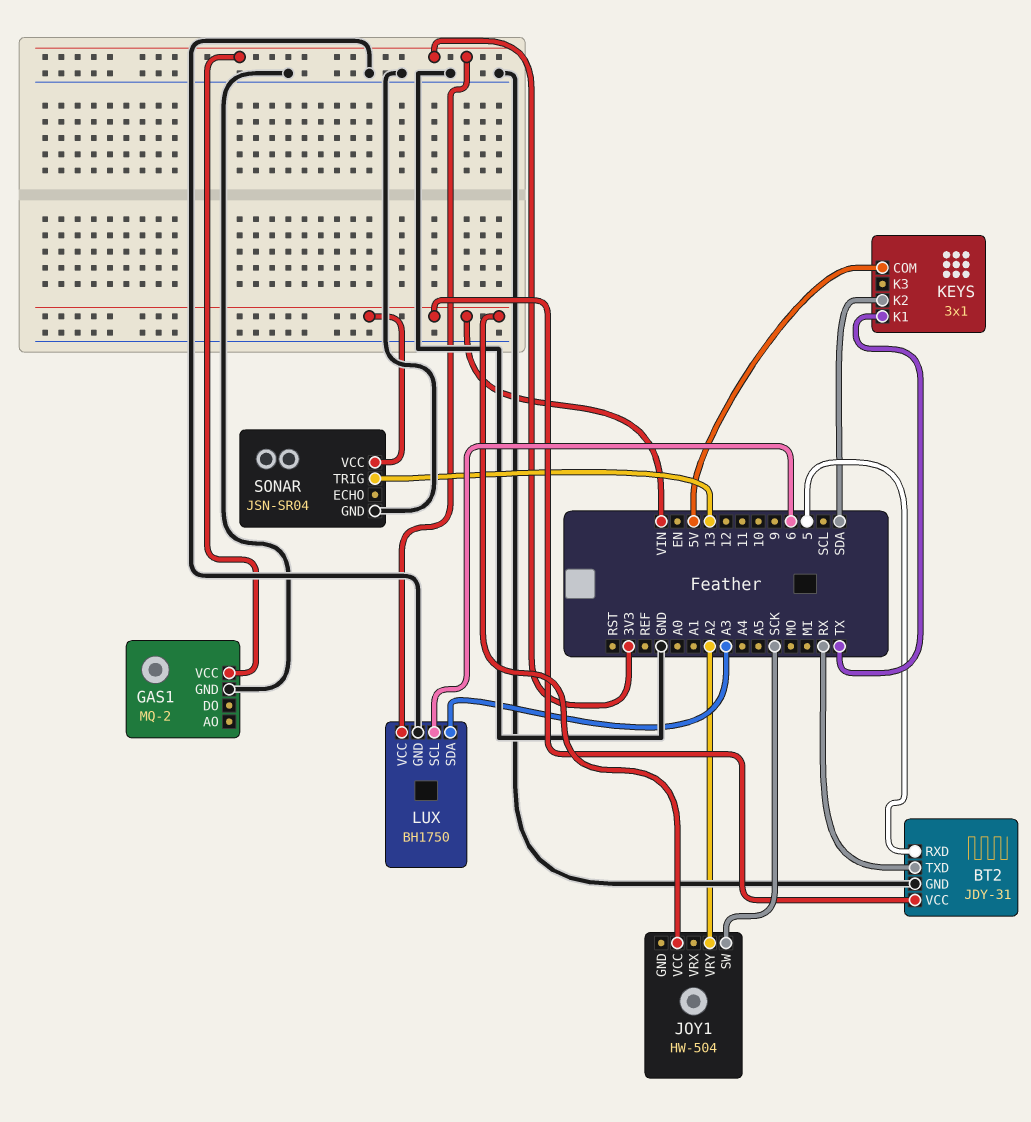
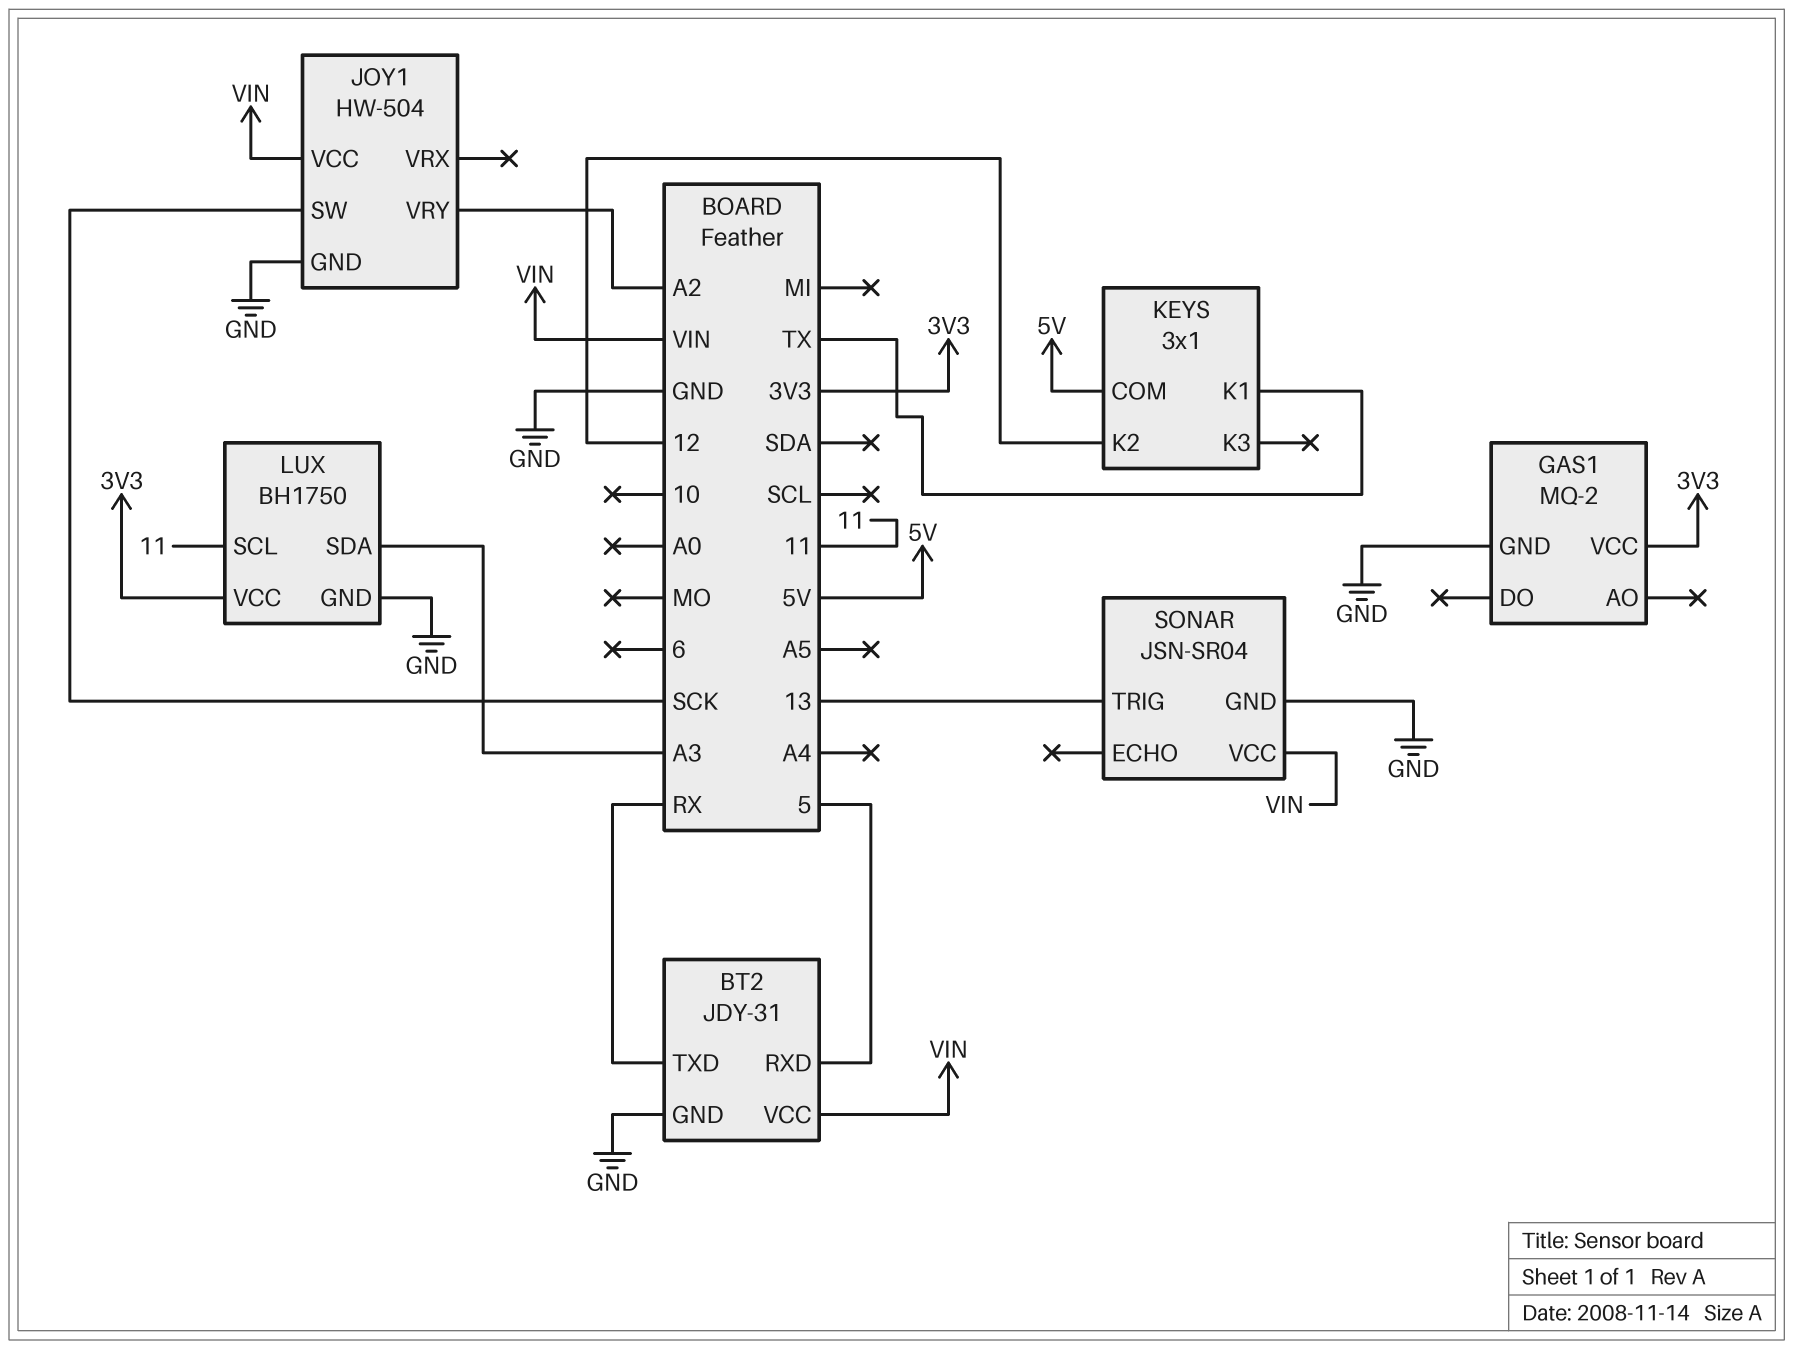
JOY1 pin GND: none -> GND
KEYS pin K2: SDA -> 12
LUX pin SCL: 6 -> 11

